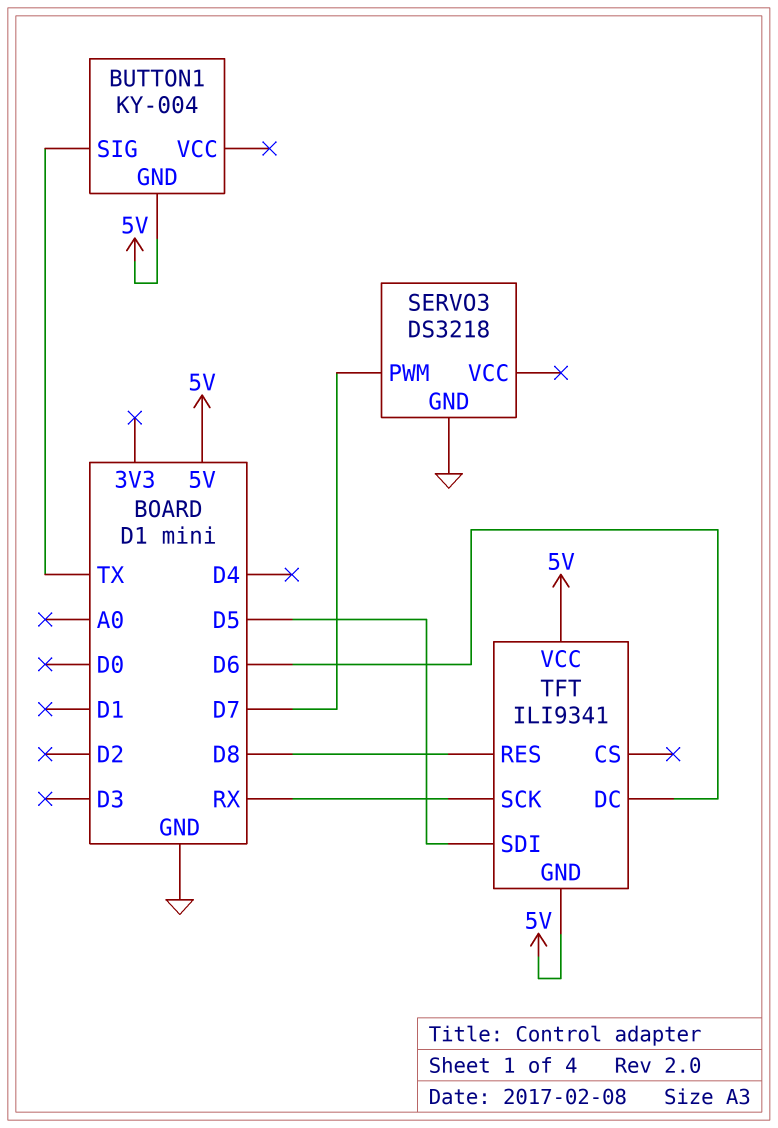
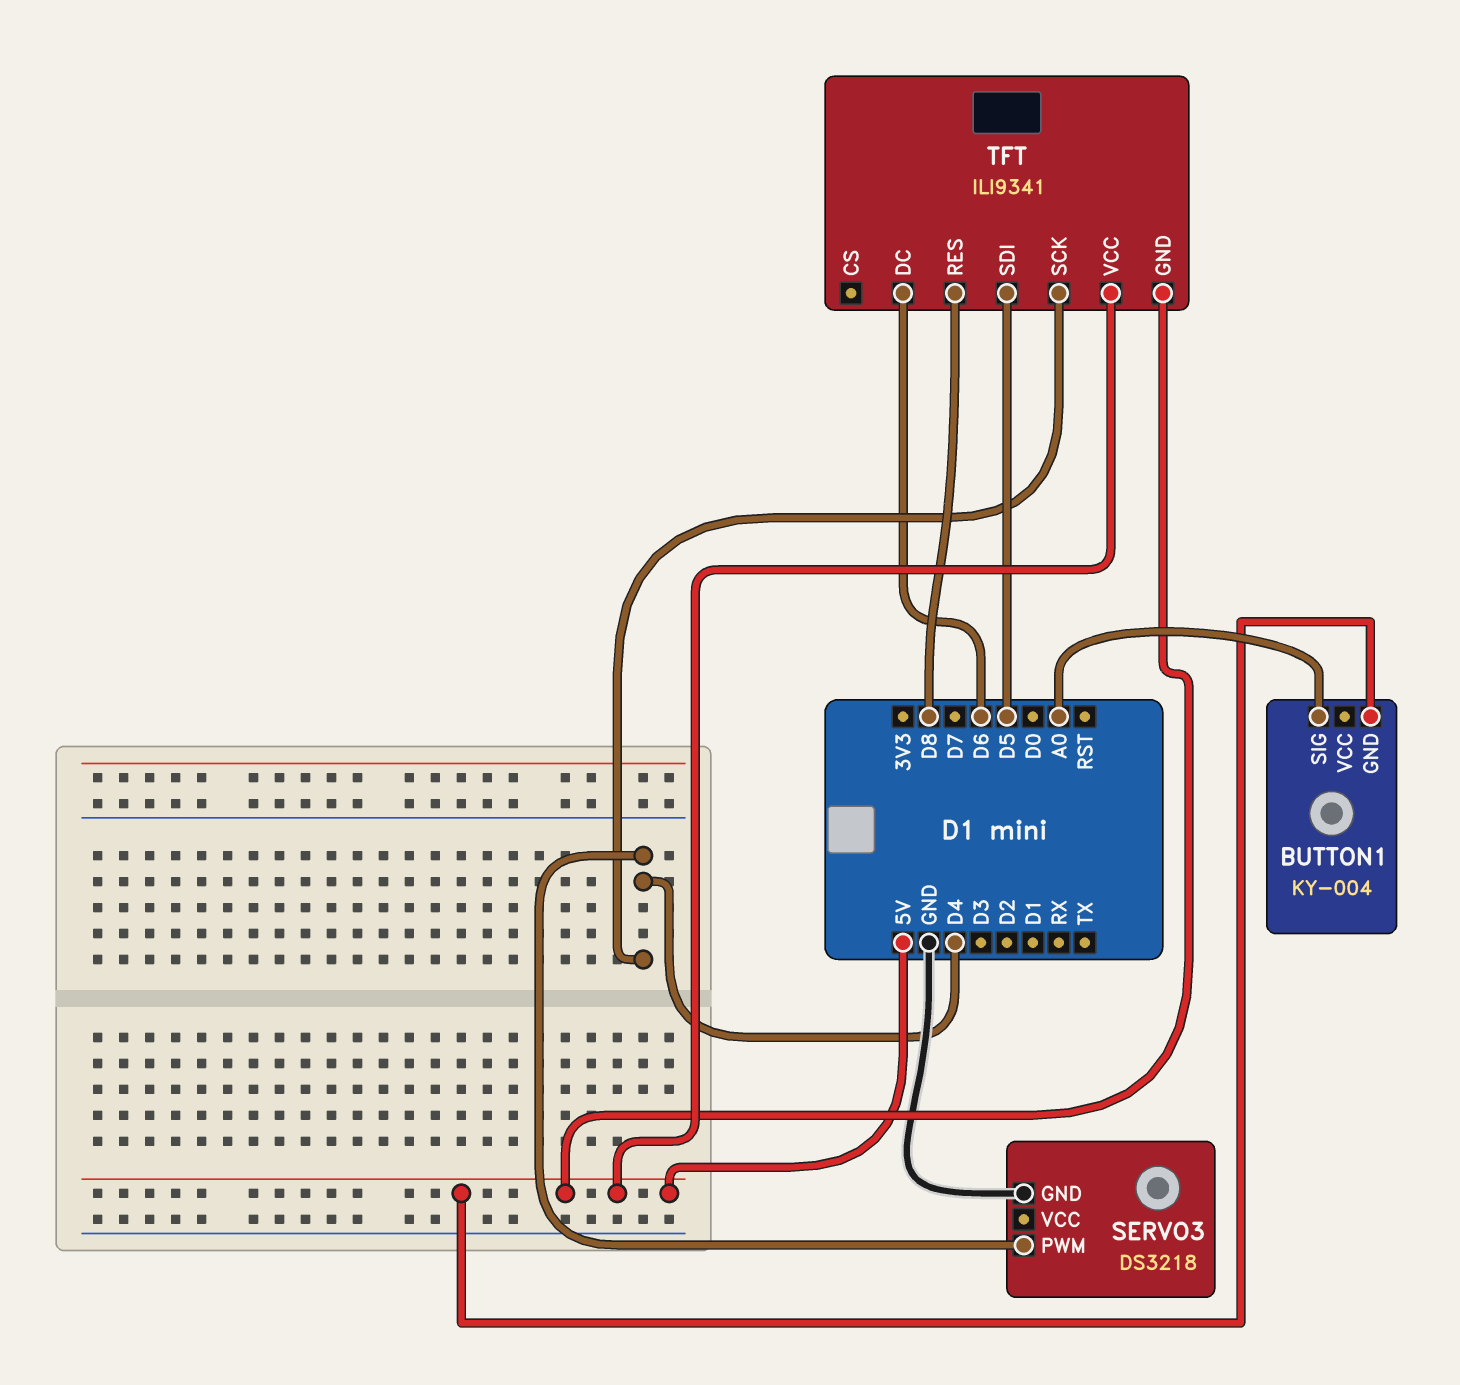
BUTTON1 pin SIG: TX -> A0
SERVO3 pin PWM: D7 -> D4
TFT pin SCK: RX -> D4

